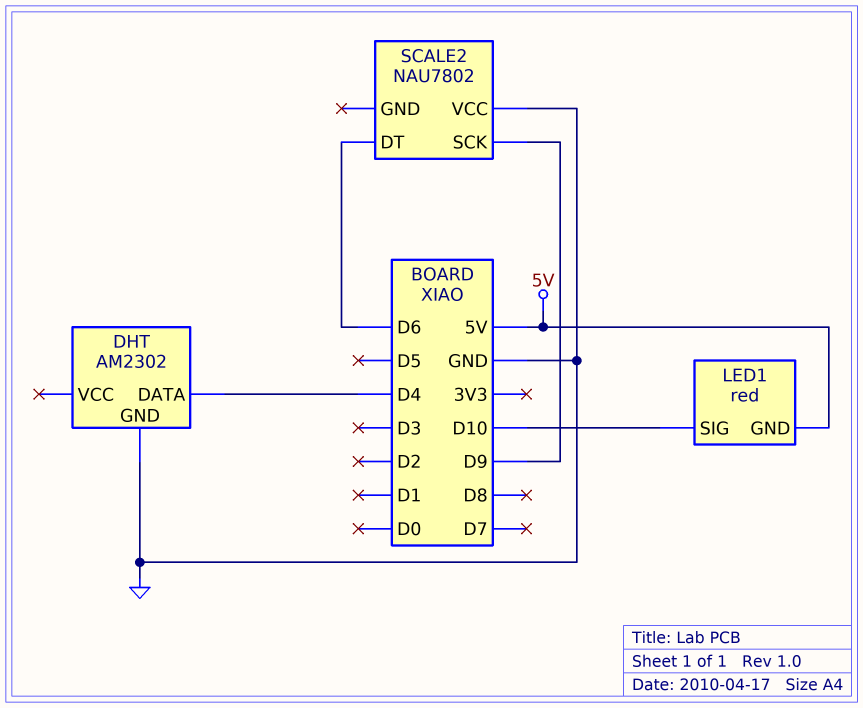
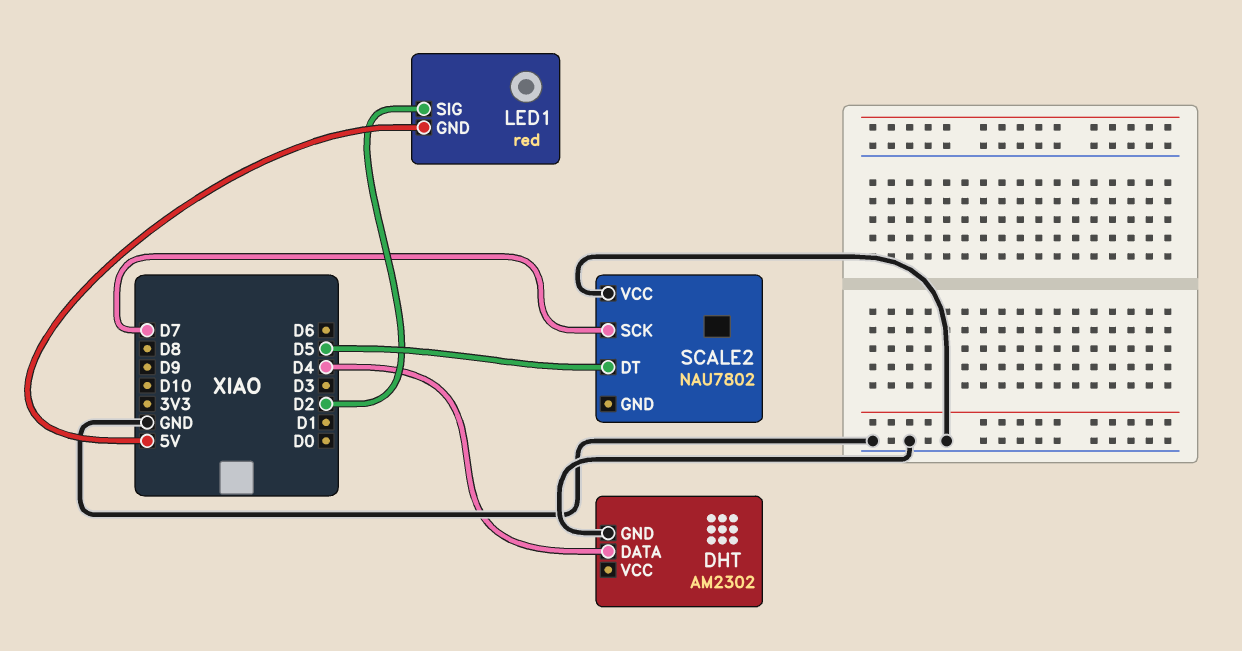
LED1 pin SIG: D10 -> D2
SCALE2 pin DT: D6 -> D5
SCALE2 pin SCK: D9 -> D7

